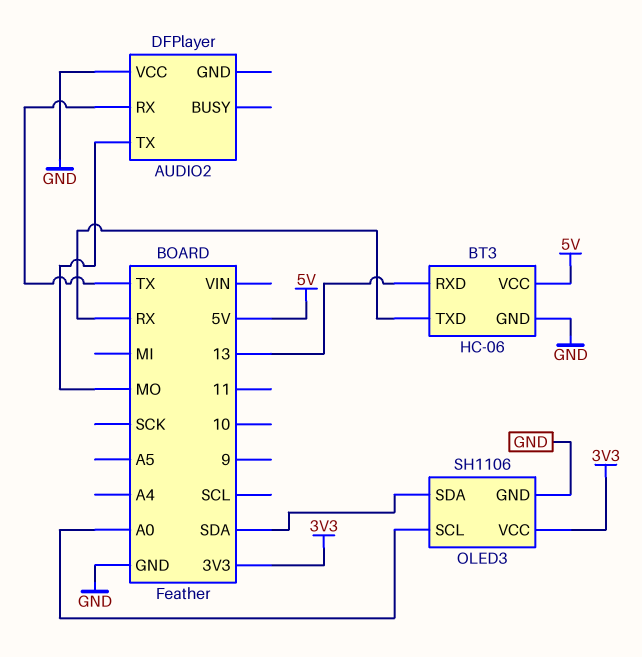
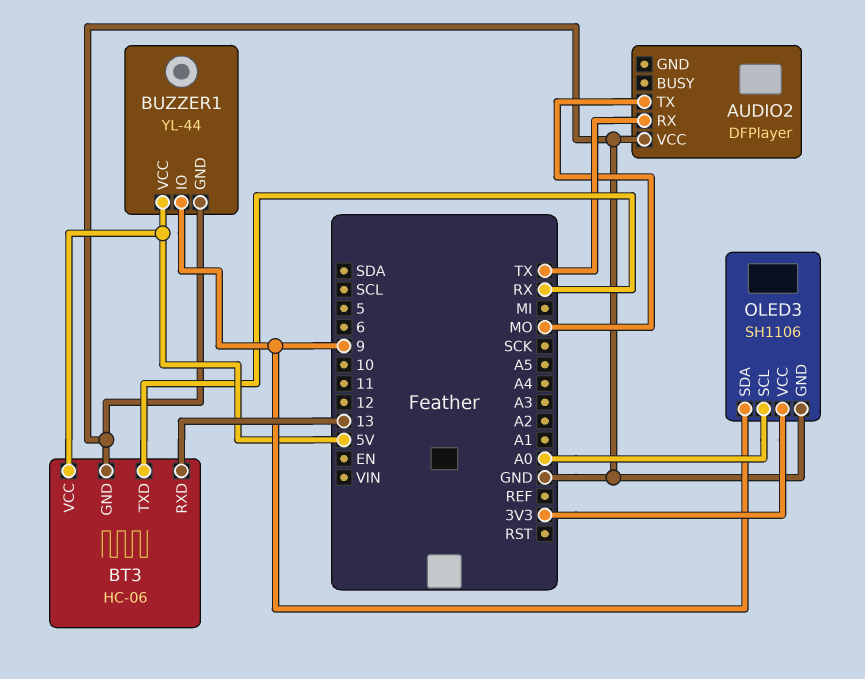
BUZZER1: none -> YL-44
BUZZER1 pin GND: none -> GND
BUZZER1 pin IO: none -> 9
BUZZER1 pin VCC: none -> 5V
OLED3 pin SDA: SDA -> 9

